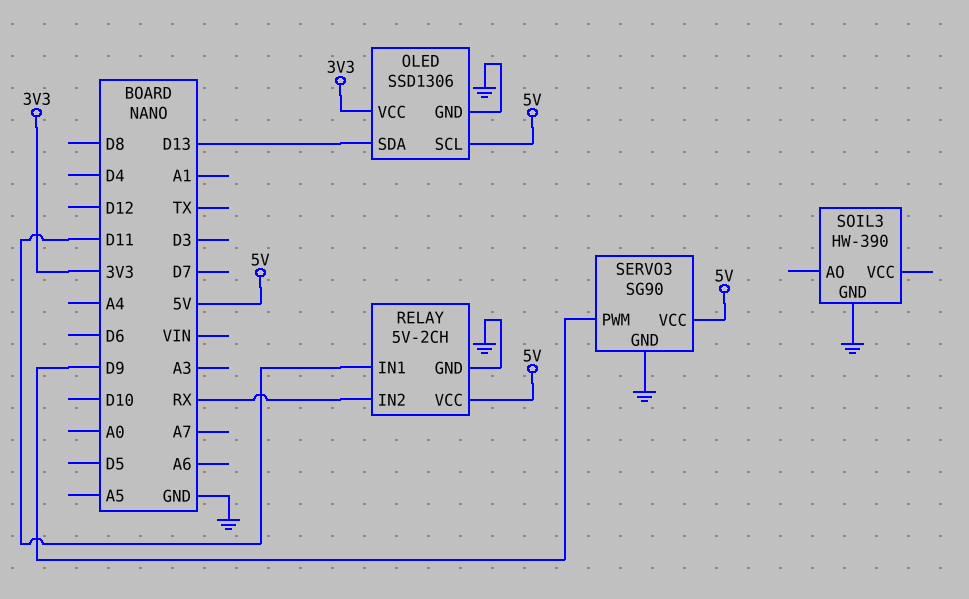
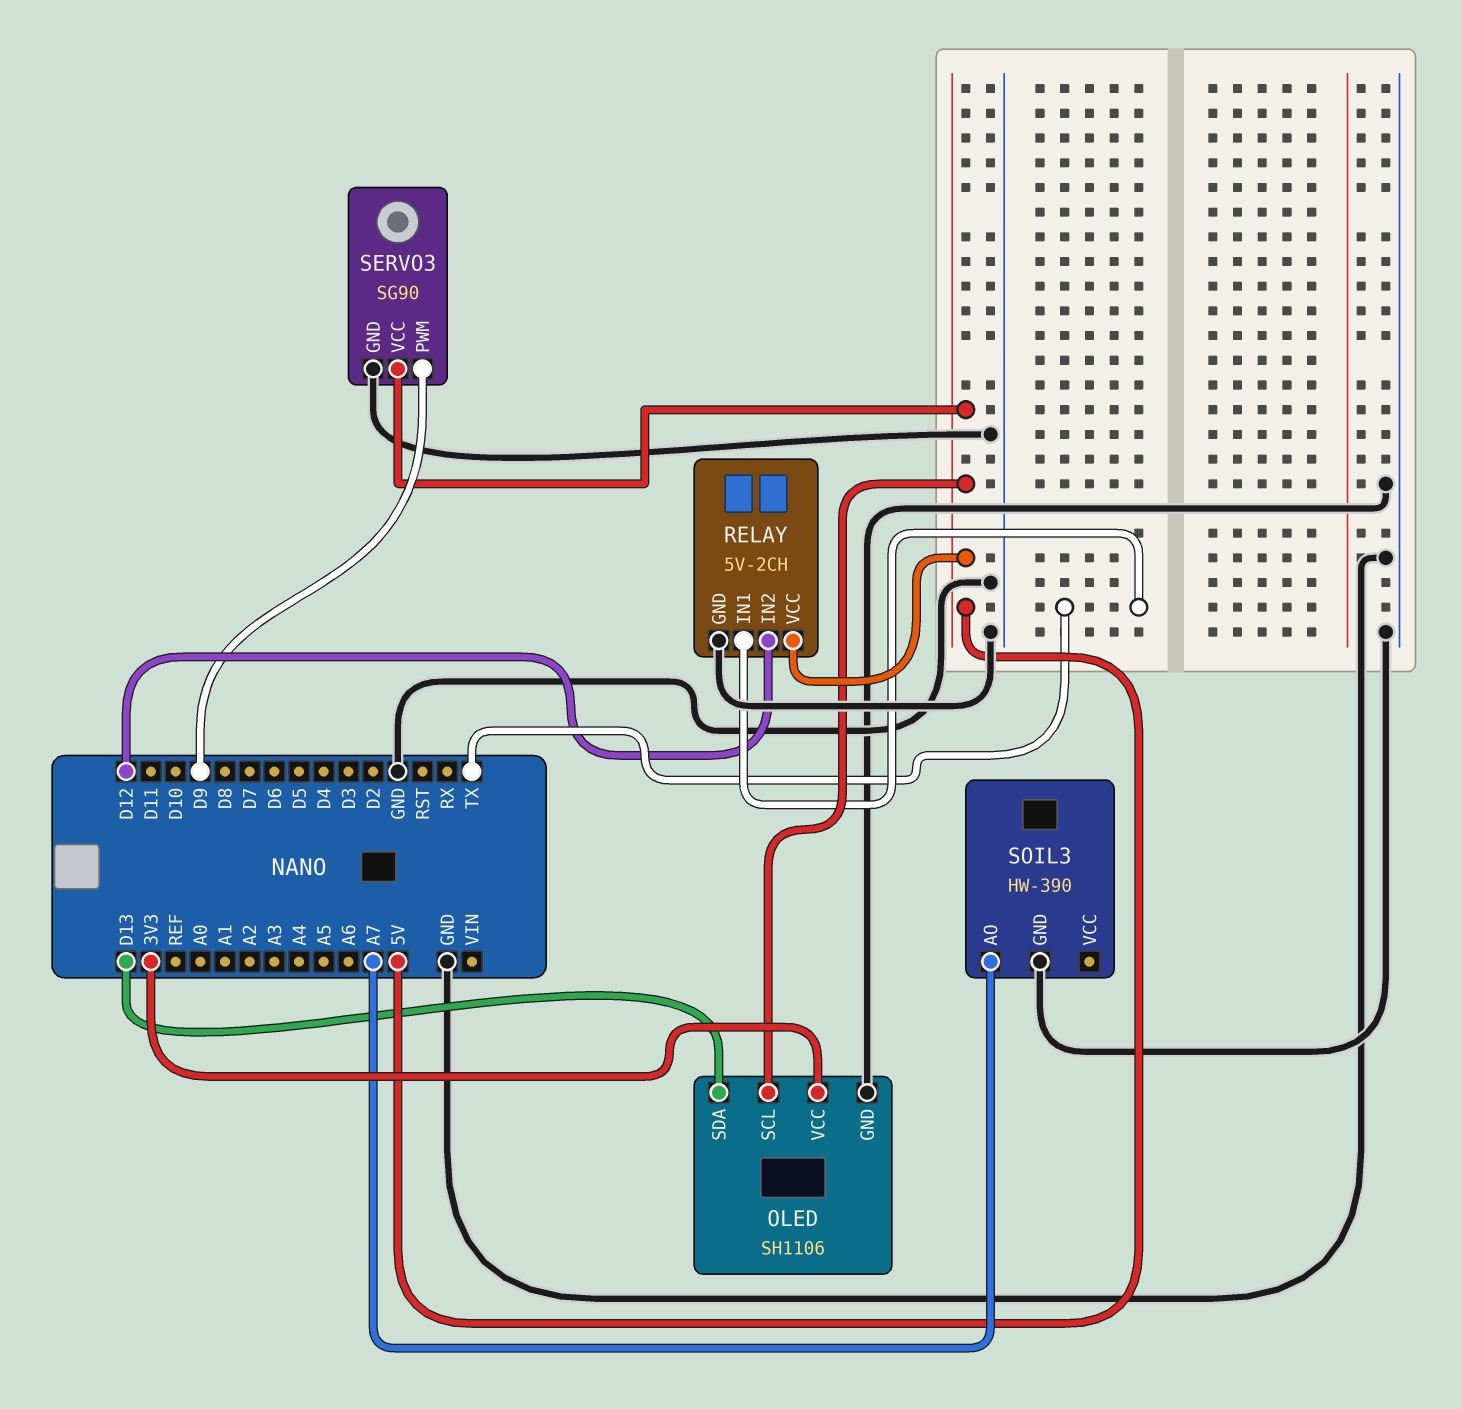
OLED: SSD1306 -> SH1106
RELAY pin IN1: D11 -> TX
RELAY pin IN2: RX -> D12
SOIL3 pin AO: none -> A7

